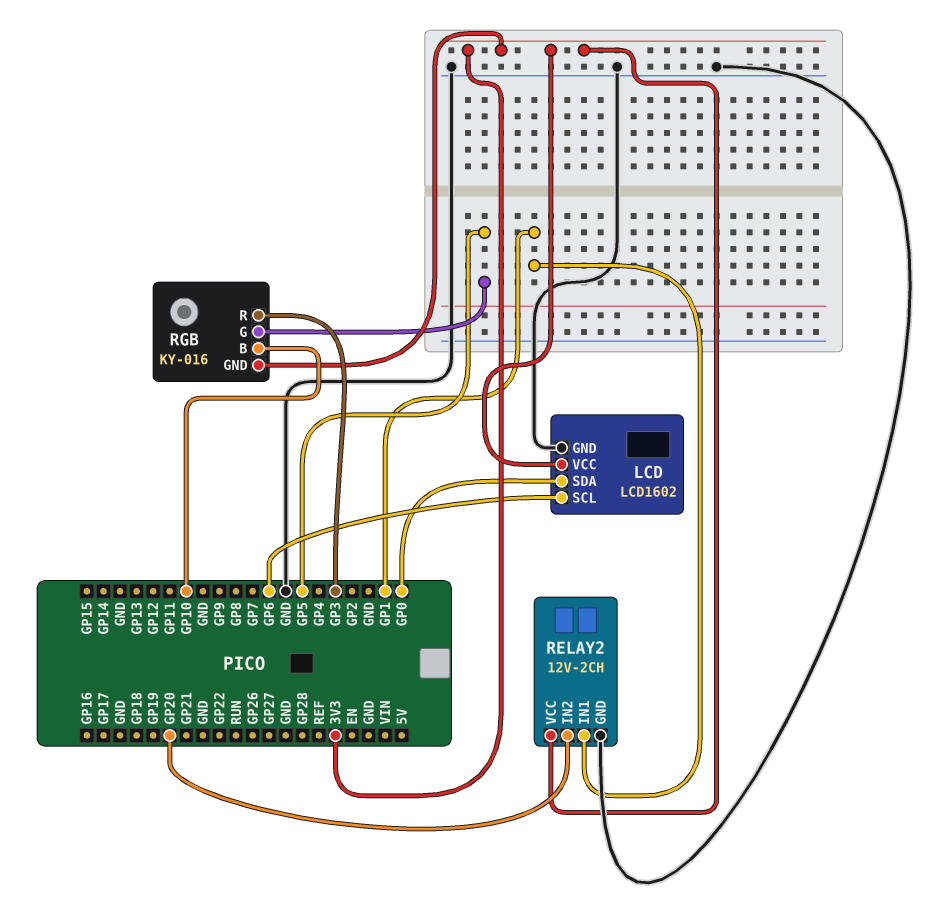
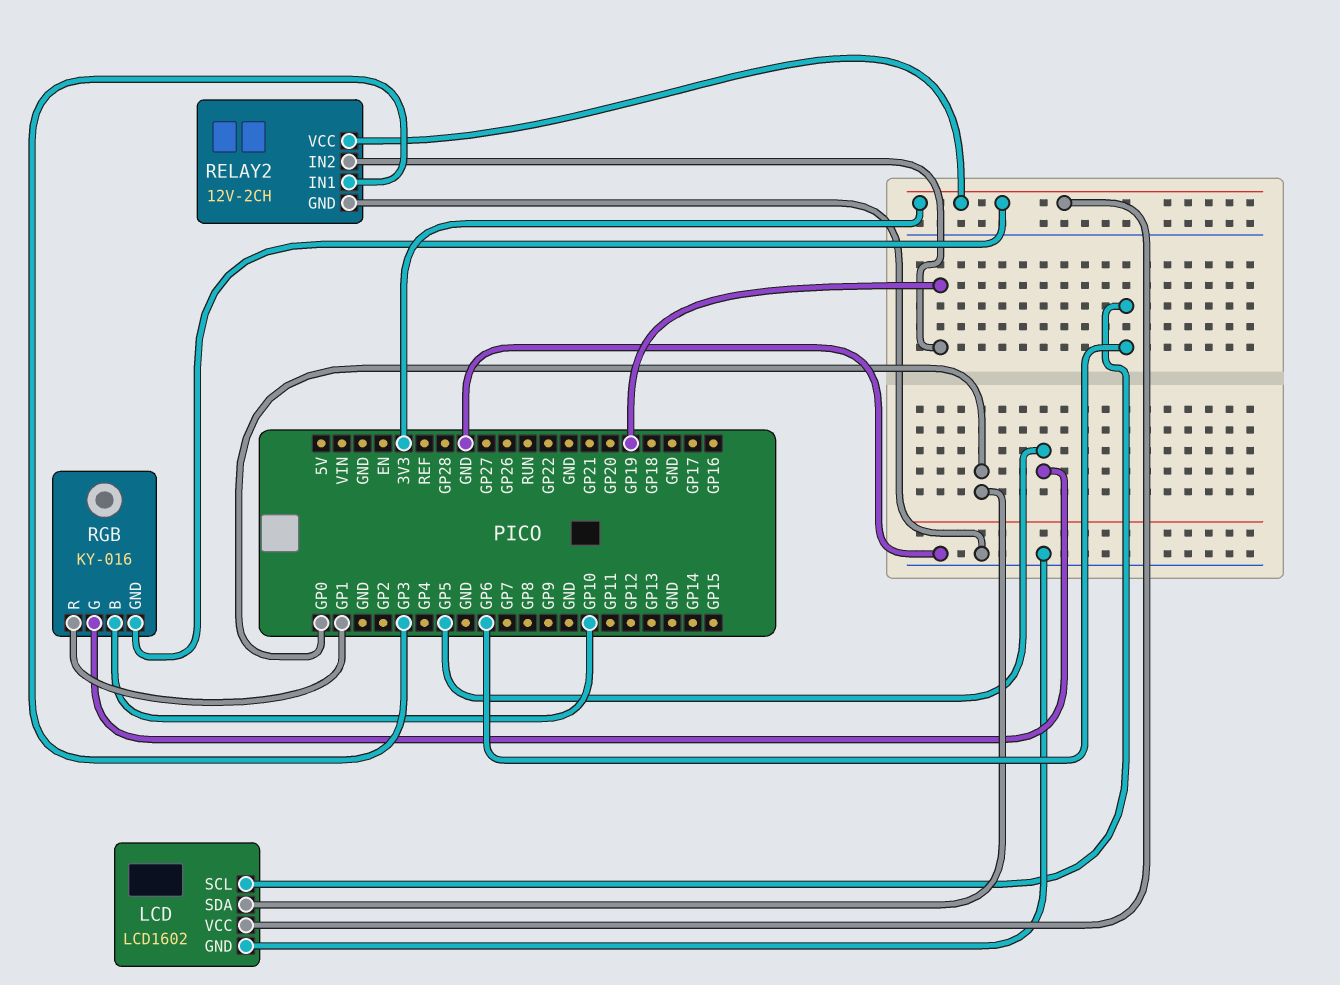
RELAY2 pin IN1: GP1 -> GP3
RELAY2 pin IN2: GP20 -> GP19
RGB pin R: GP3 -> GP1

